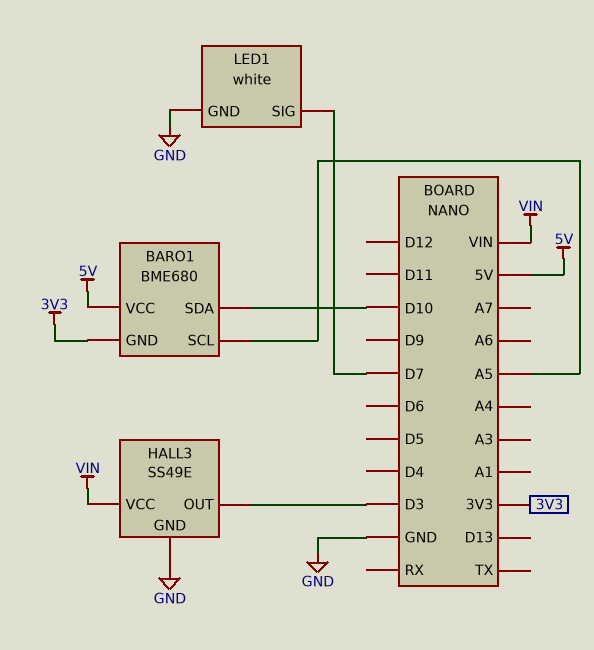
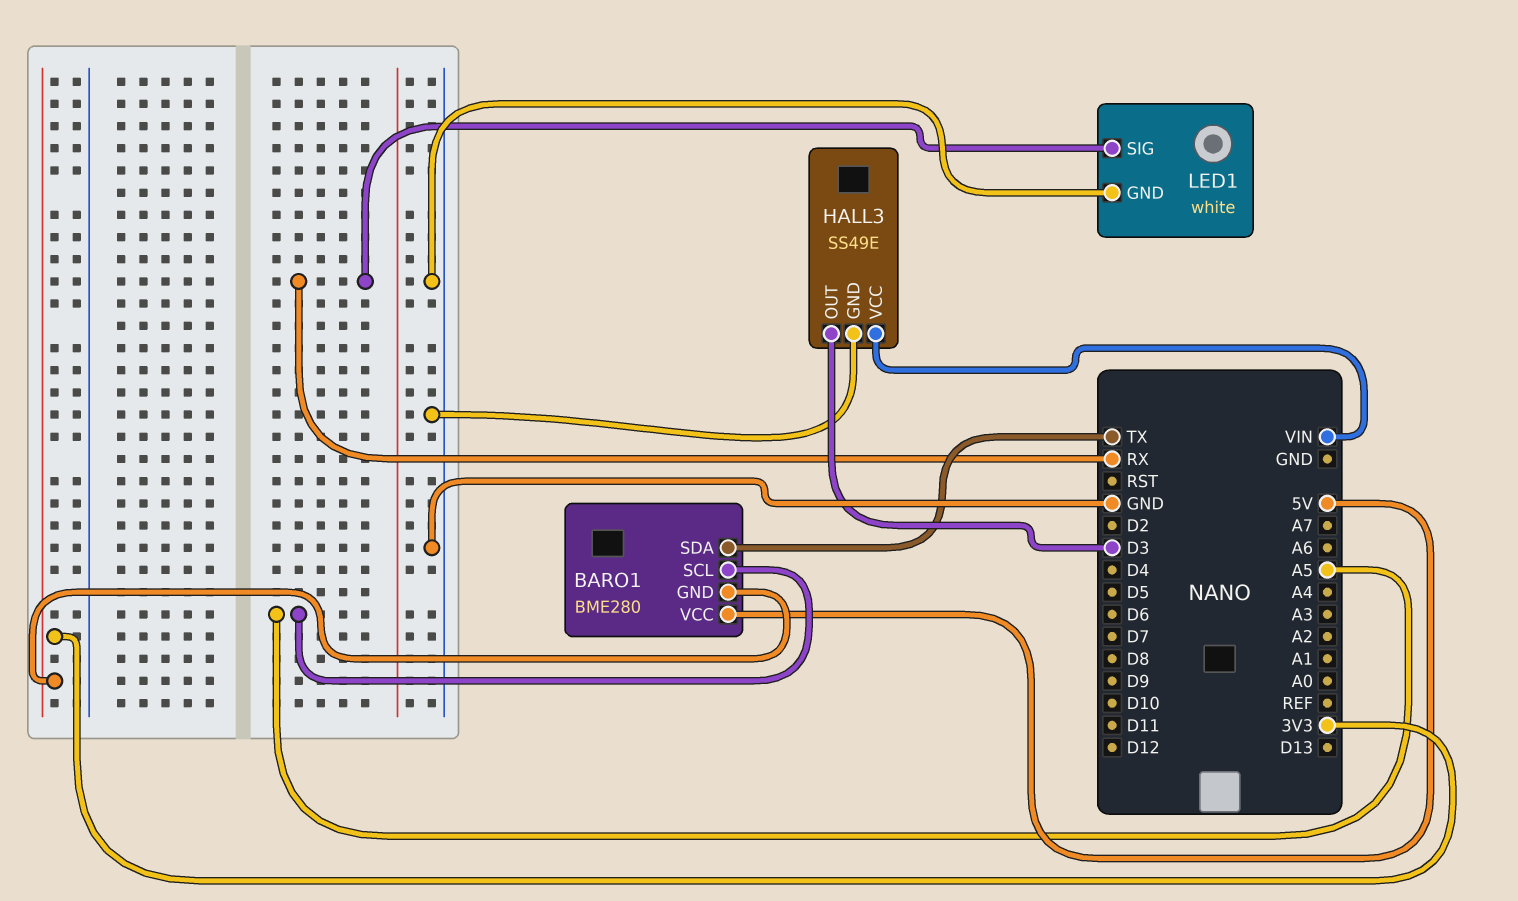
BARO1: BME680 -> BME280
BARO1 pin SDA: D10 -> TX
LED1 pin SIG: D7 -> RX

